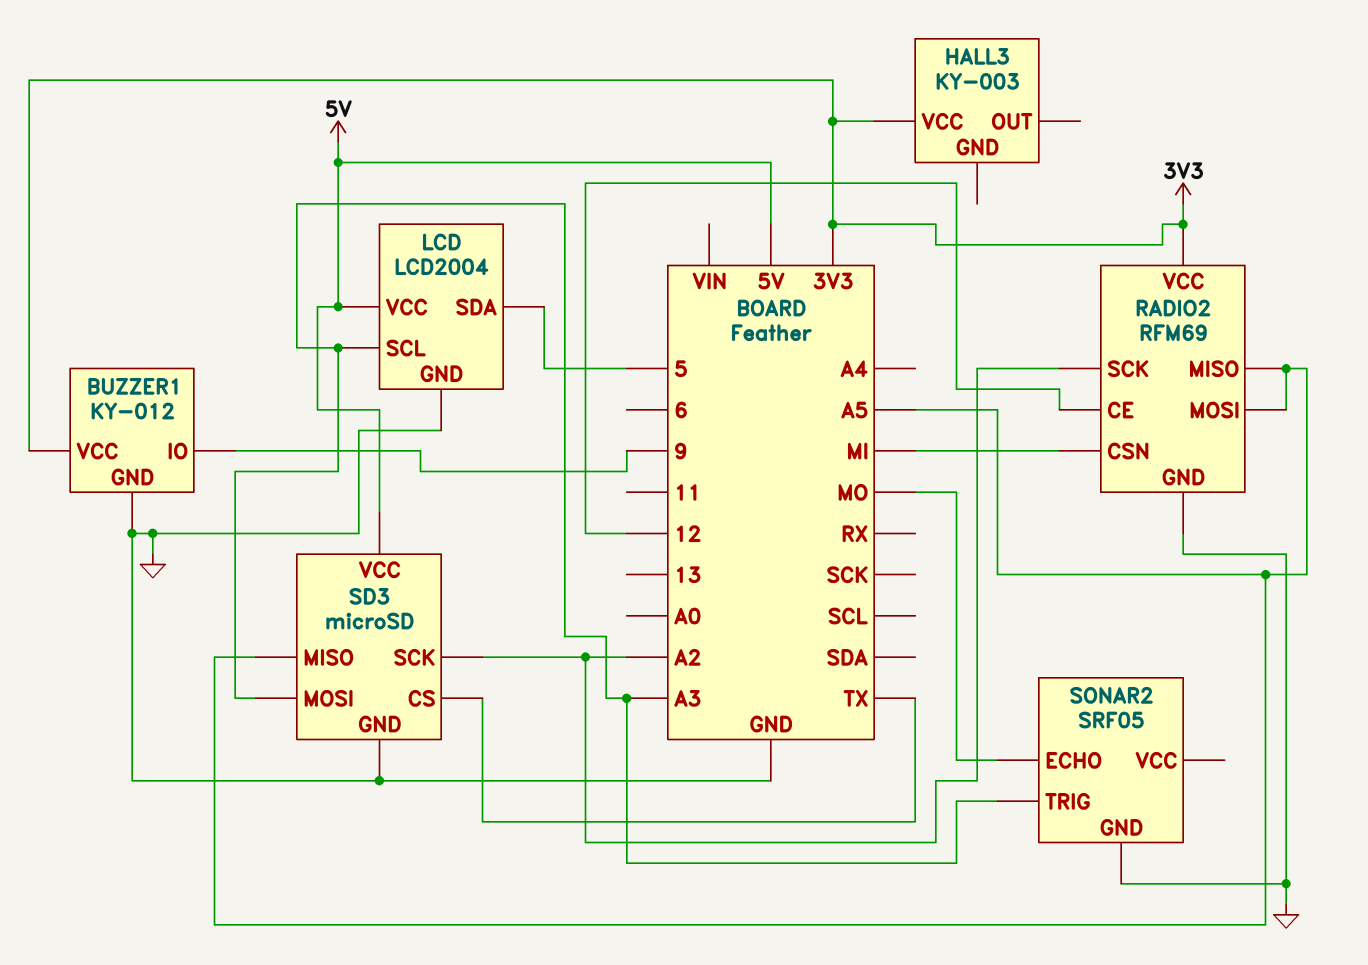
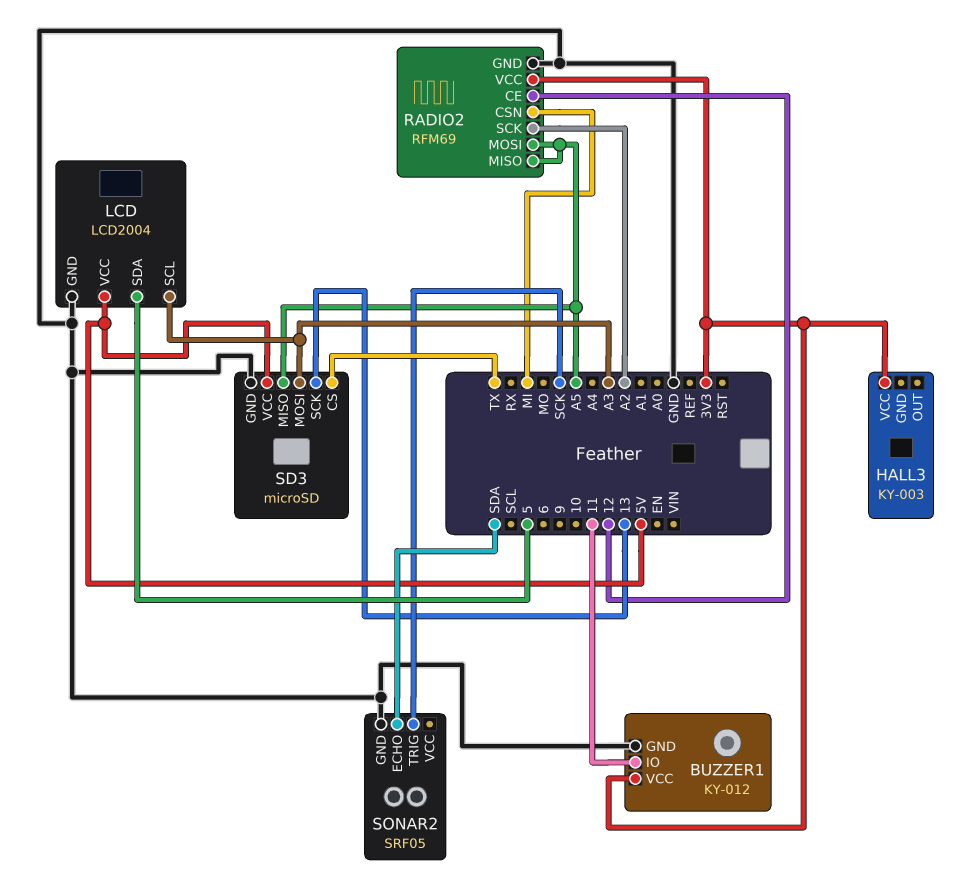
BUZZER1 pin IO: 9 -> 11
SD3 pin SCK: A2 -> 13
SONAR2 pin ECHO: MO -> SDA
SONAR2 pin TRIG: A3 -> SCK

